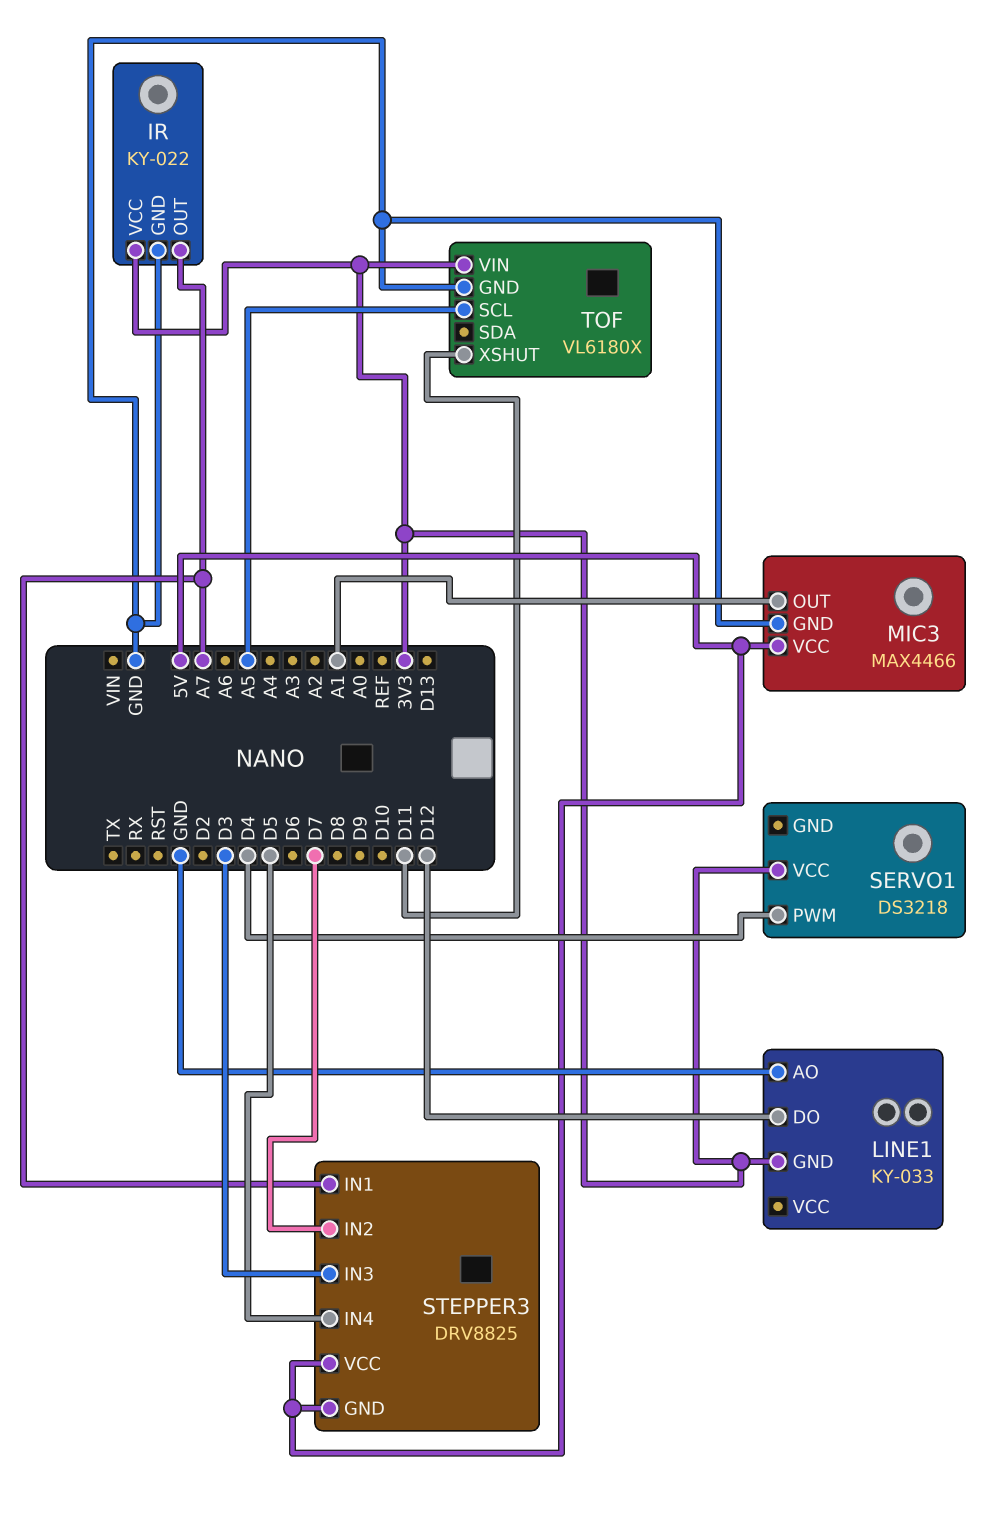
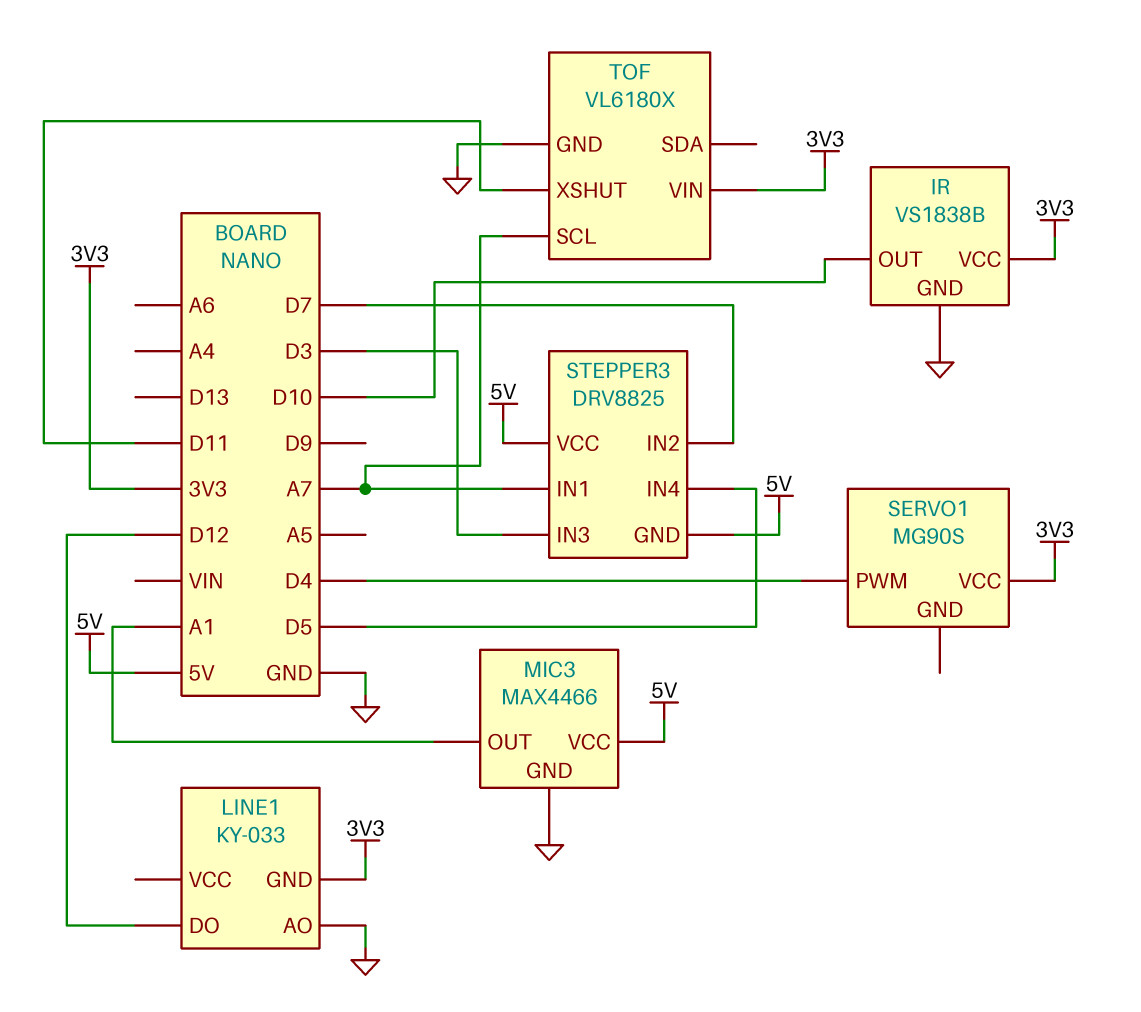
IR: KY-022 -> VS1838B
IR pin OUT: A7 -> D10
SERVO1: DS3218 -> MG90S
TOF pin SCL: A5 -> A7

